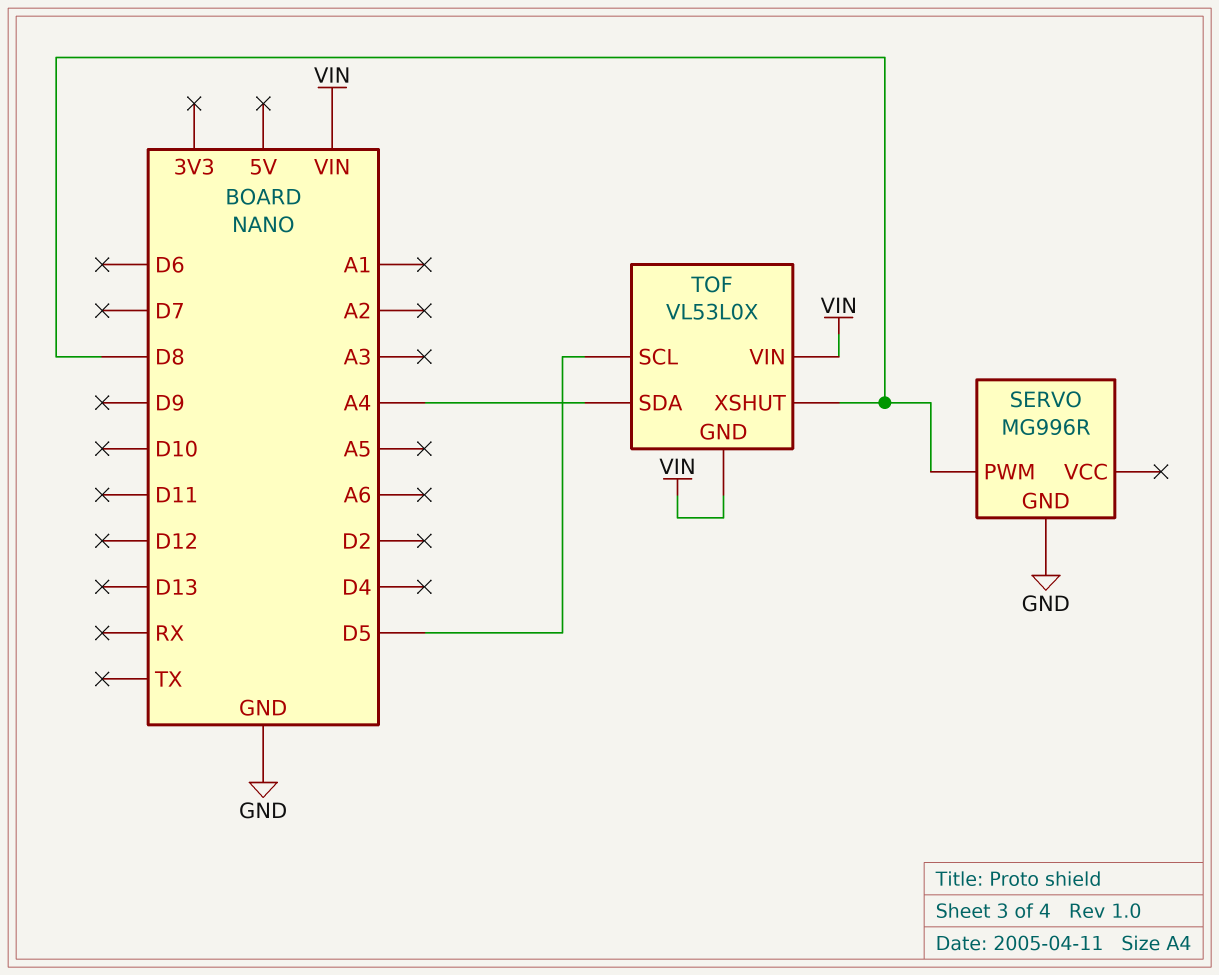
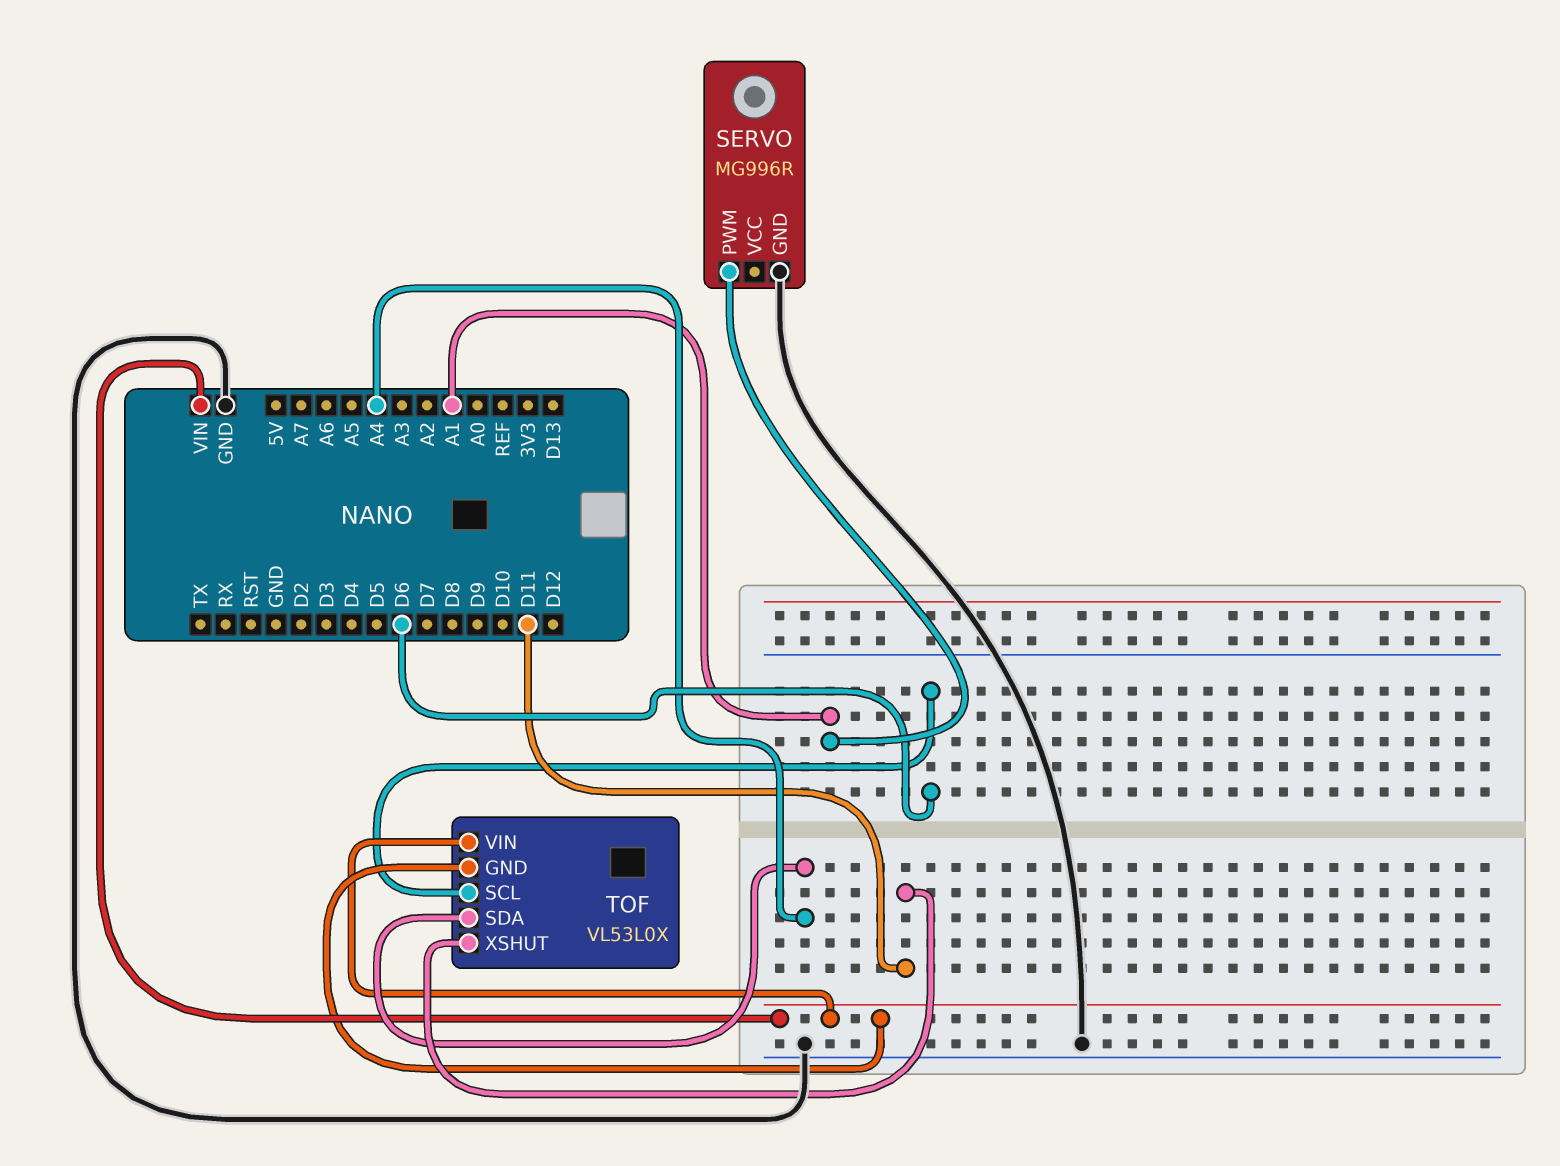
SERVO pin PWM: D8 -> A1
TOF pin SCL: D5 -> D6
TOF pin XSHUT: D8 -> D11

